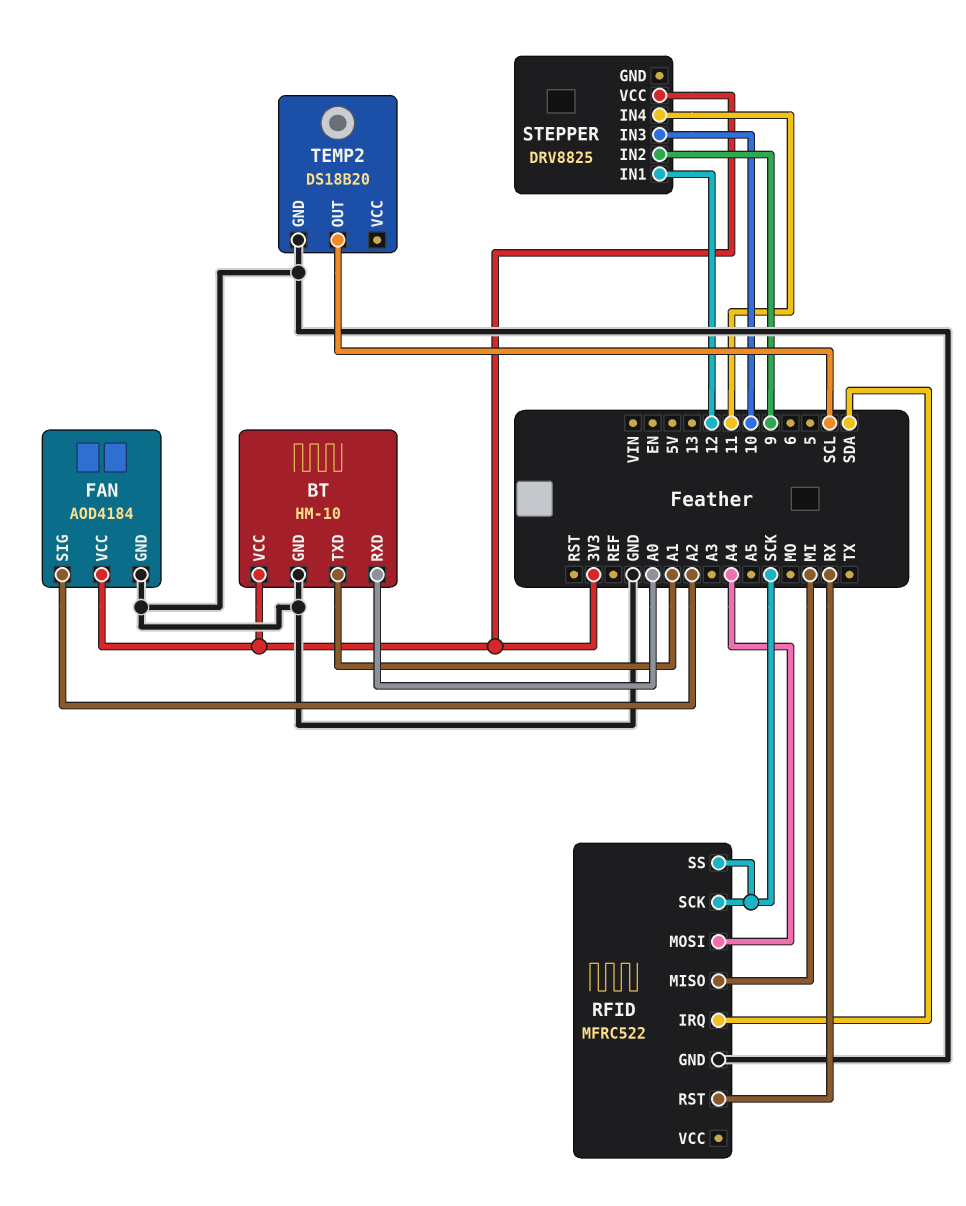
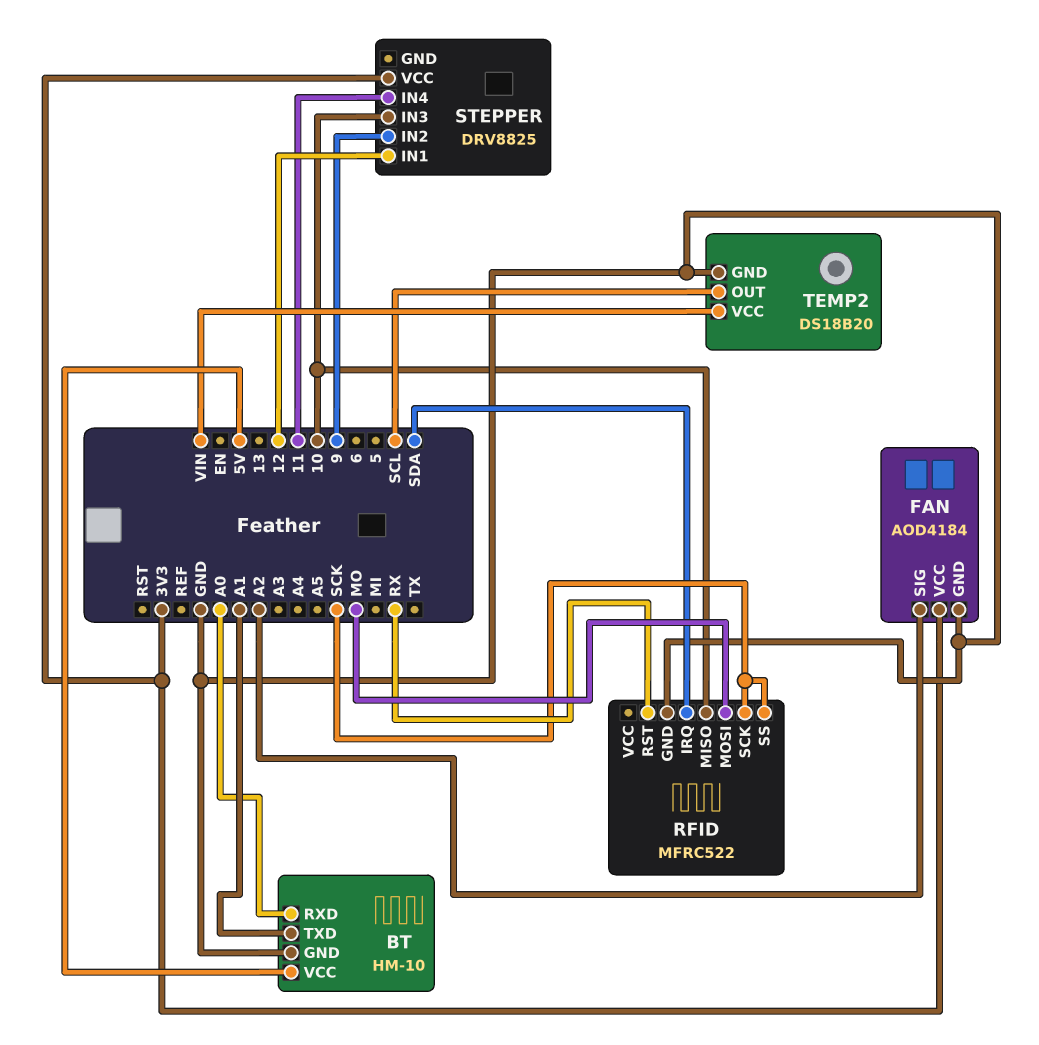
BT pin VCC: 3V3 -> 5V
RFID pin MISO: MI -> 10
RFID pin MOSI: A4 -> MO
TEMP2 pin VCC: none -> VIN

